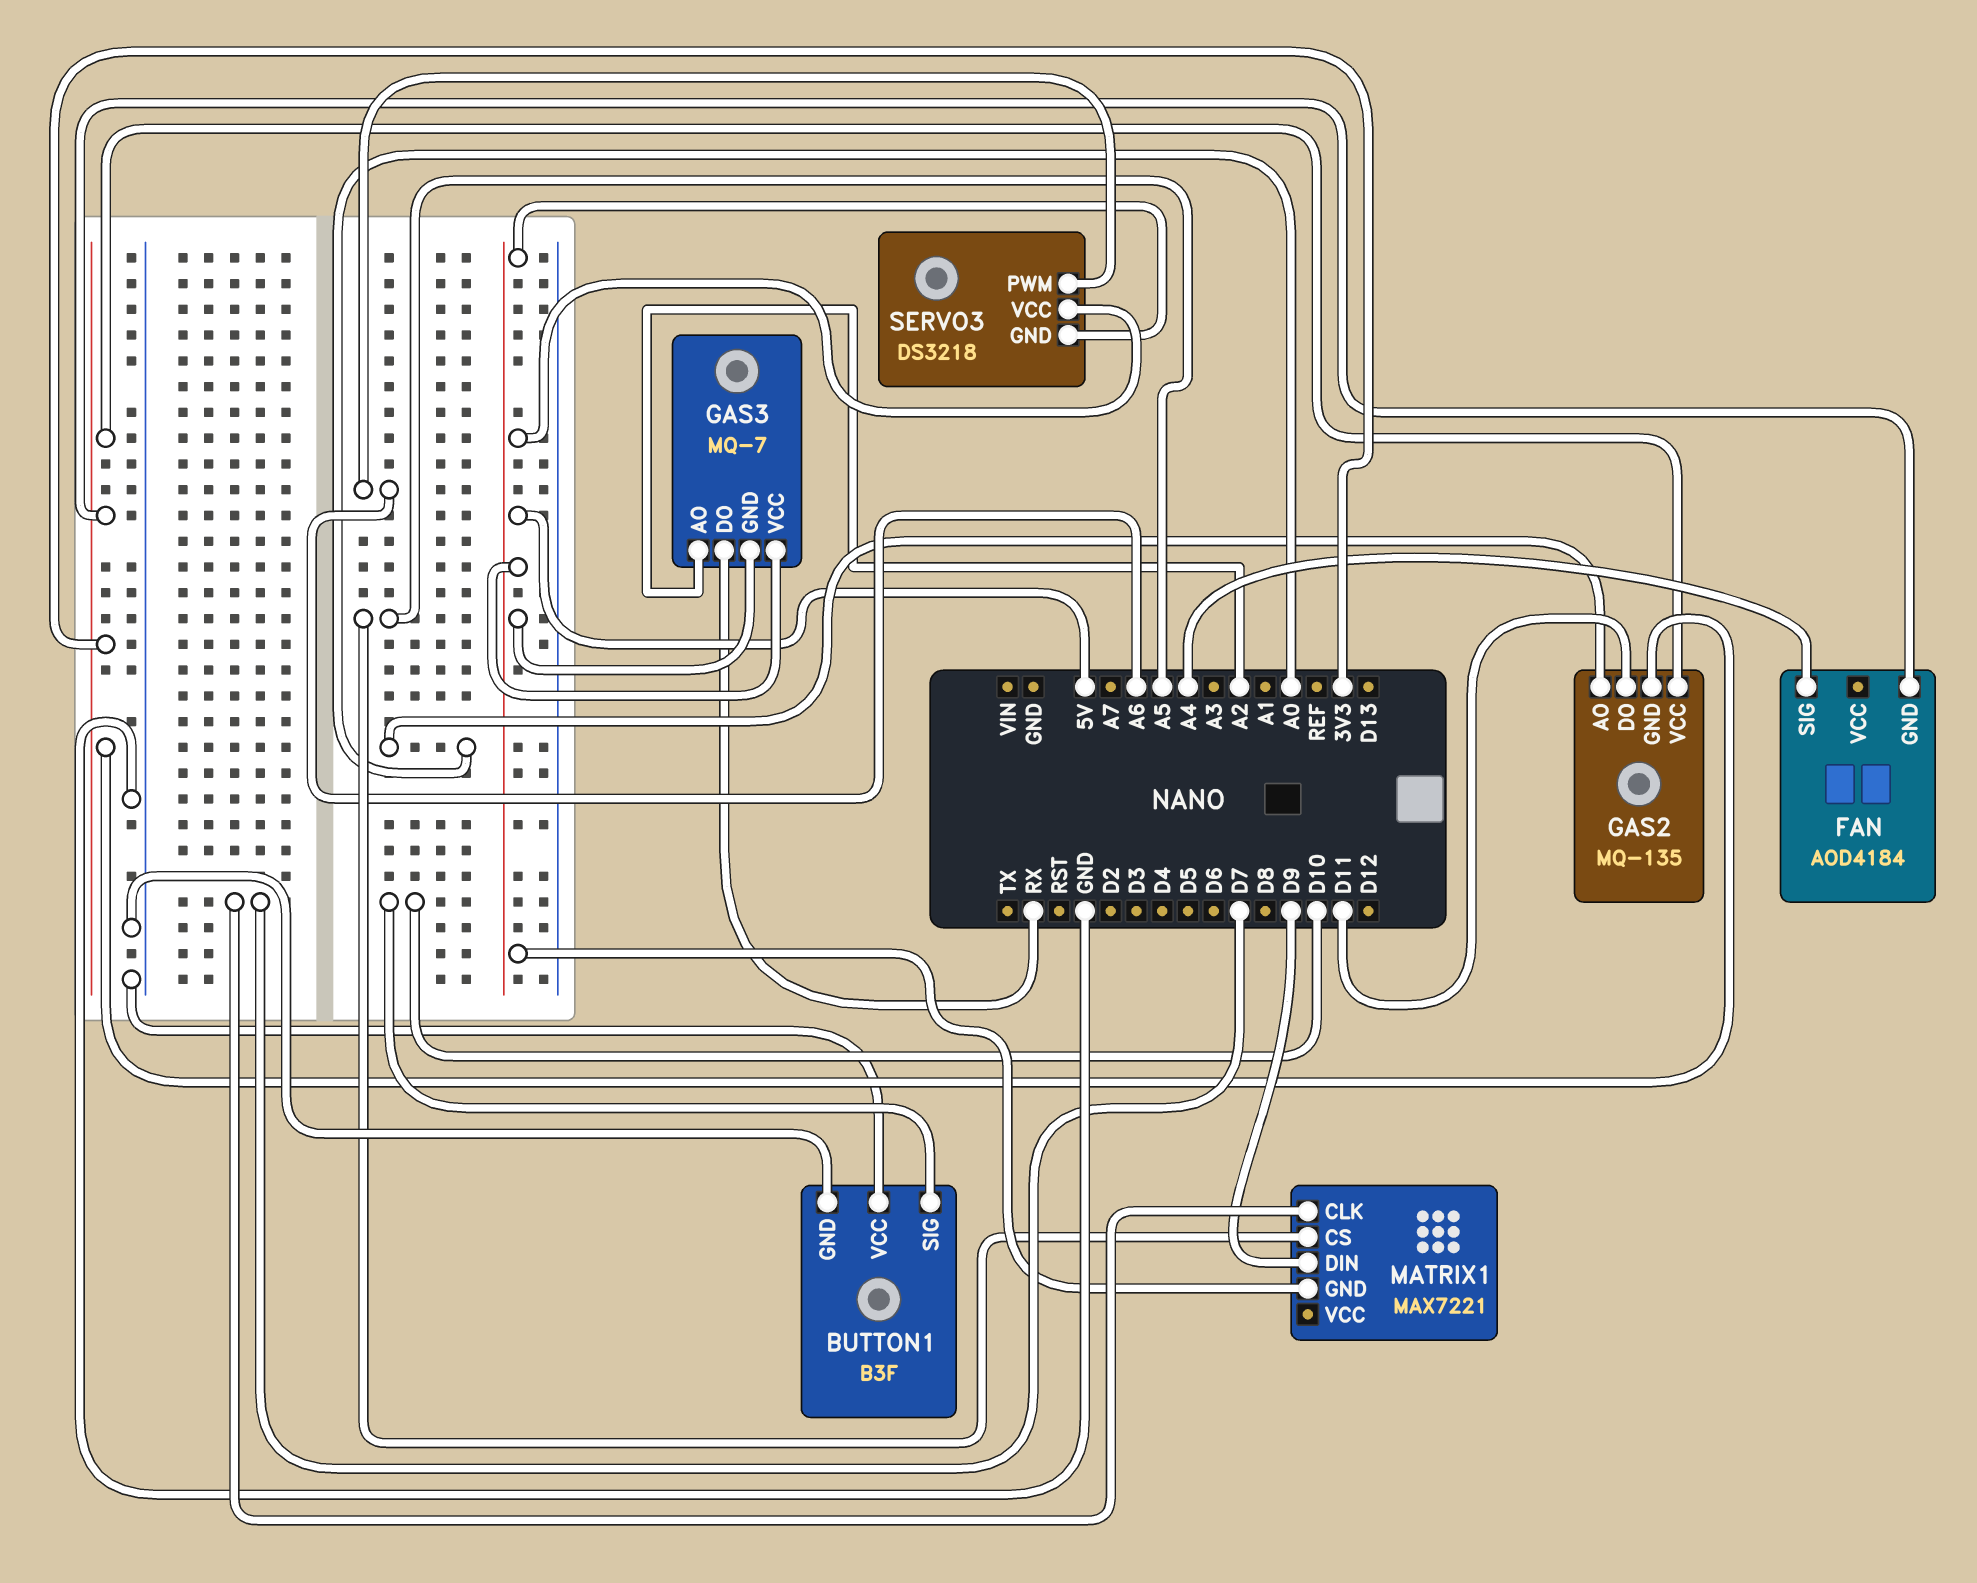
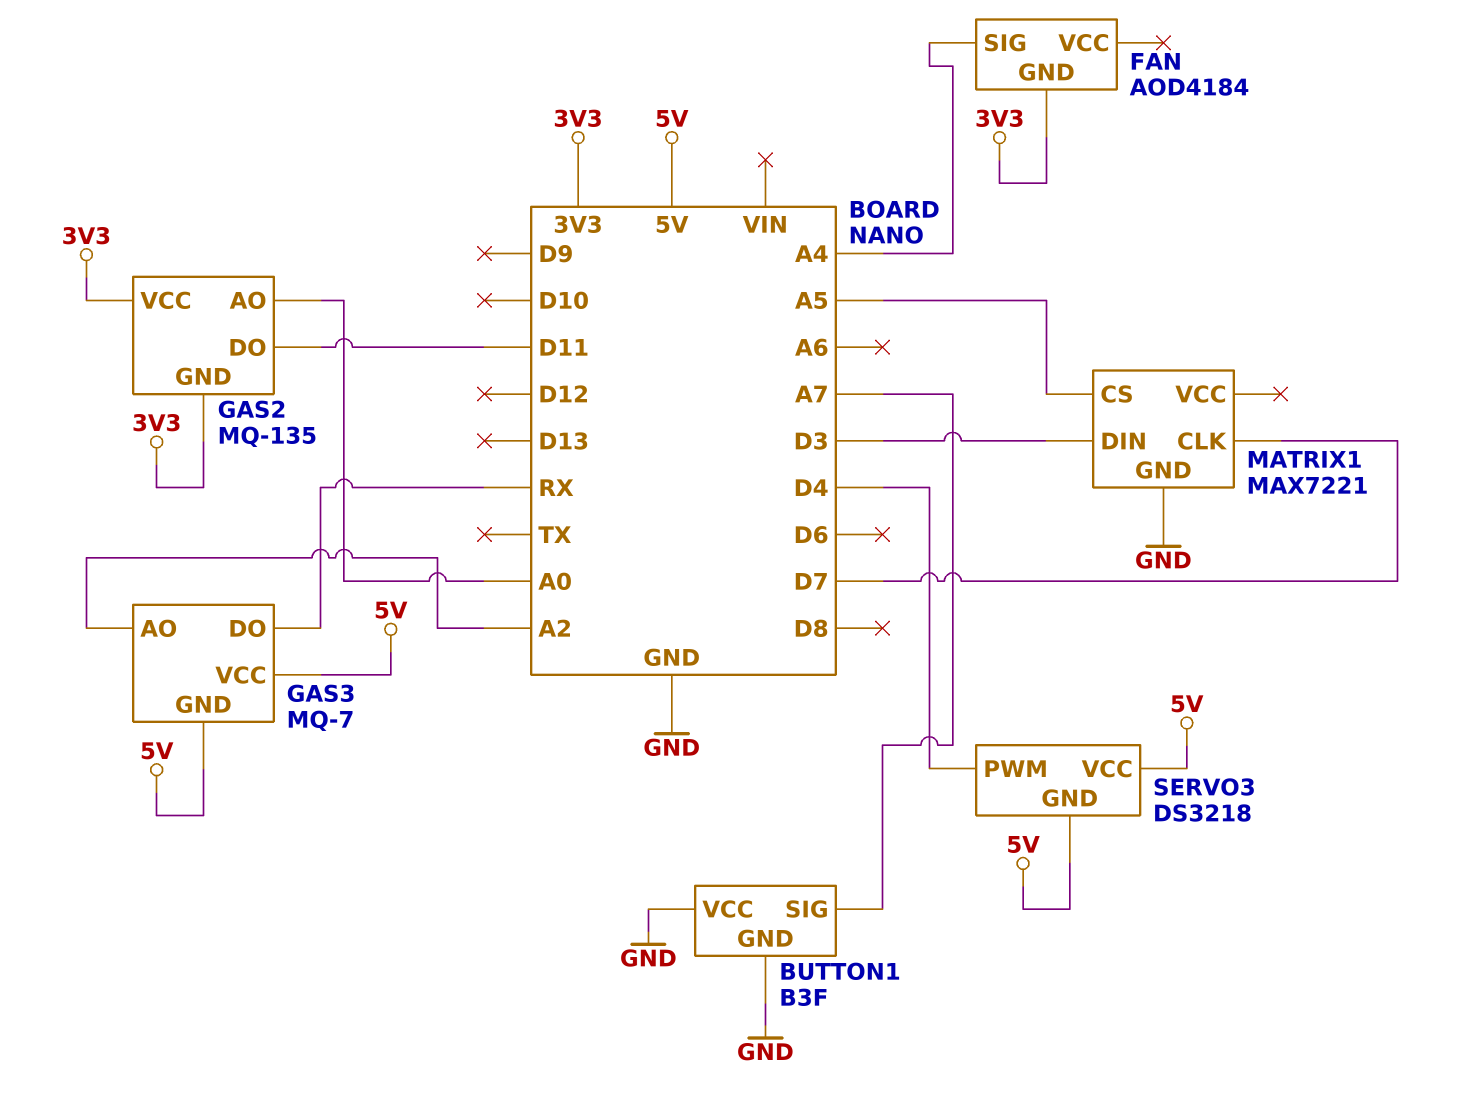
BUTTON1 pin SIG: D10 -> A7
MATRIX1 pin DIN: D9 -> D3
MATRIX1 pin GND: 5V -> GND
SERVO3 pin PWM: A6 -> D4

